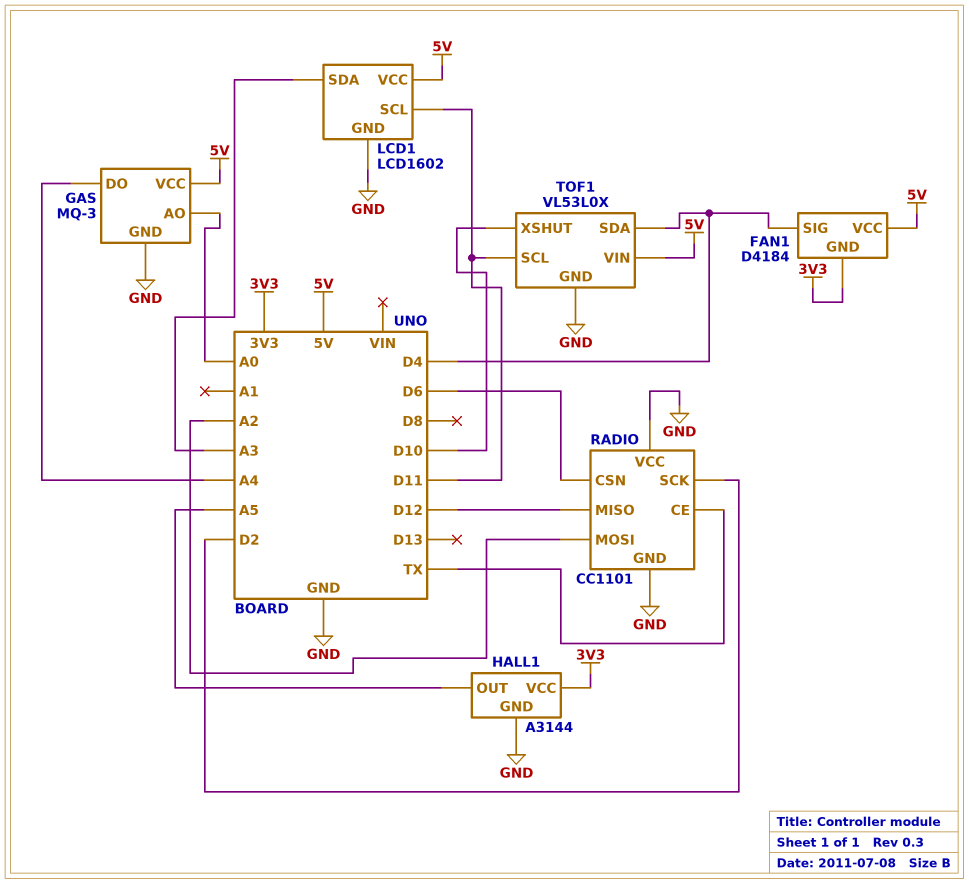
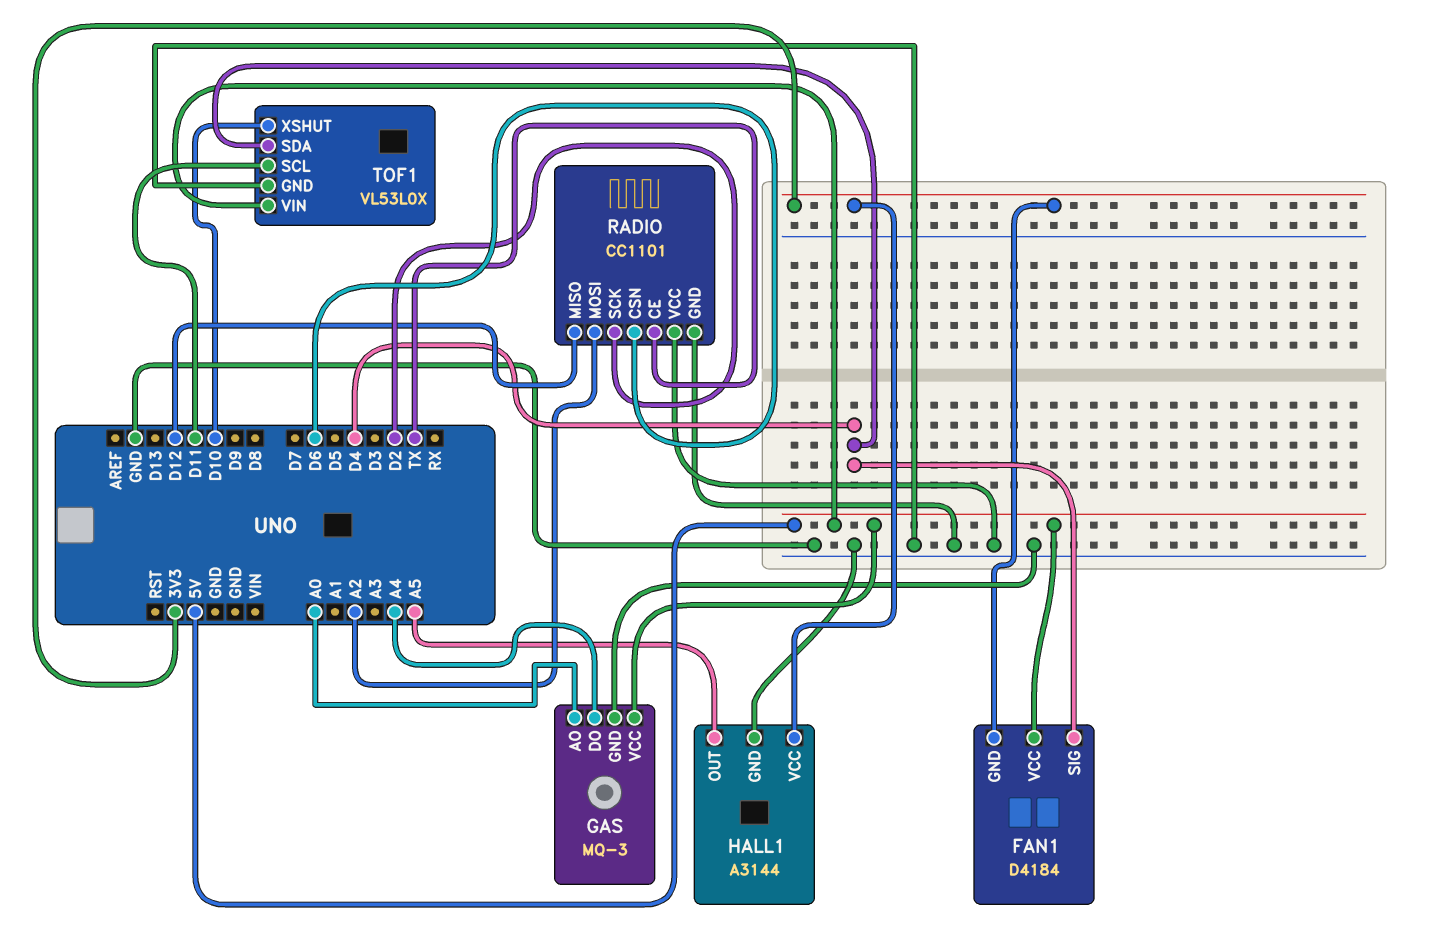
LCD1: LCD1602 -> none
LCD1 pin GND: GND -> none
LCD1 pin SCL: D11 -> none
LCD1 pin SDA: A3 -> none
LCD1 pin VCC: 5V -> none

